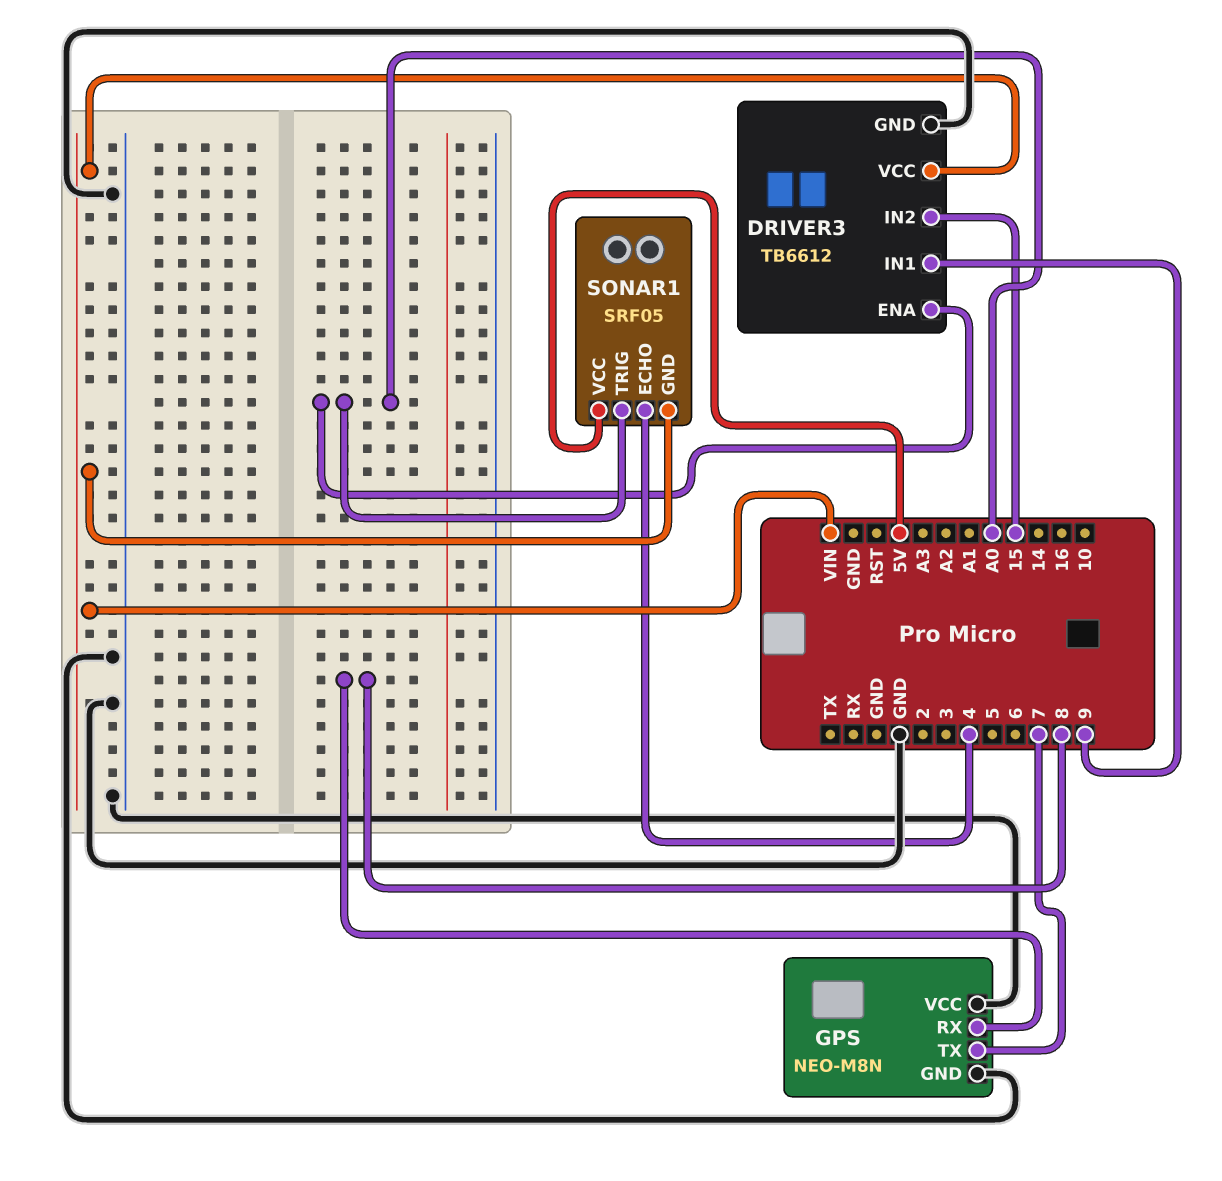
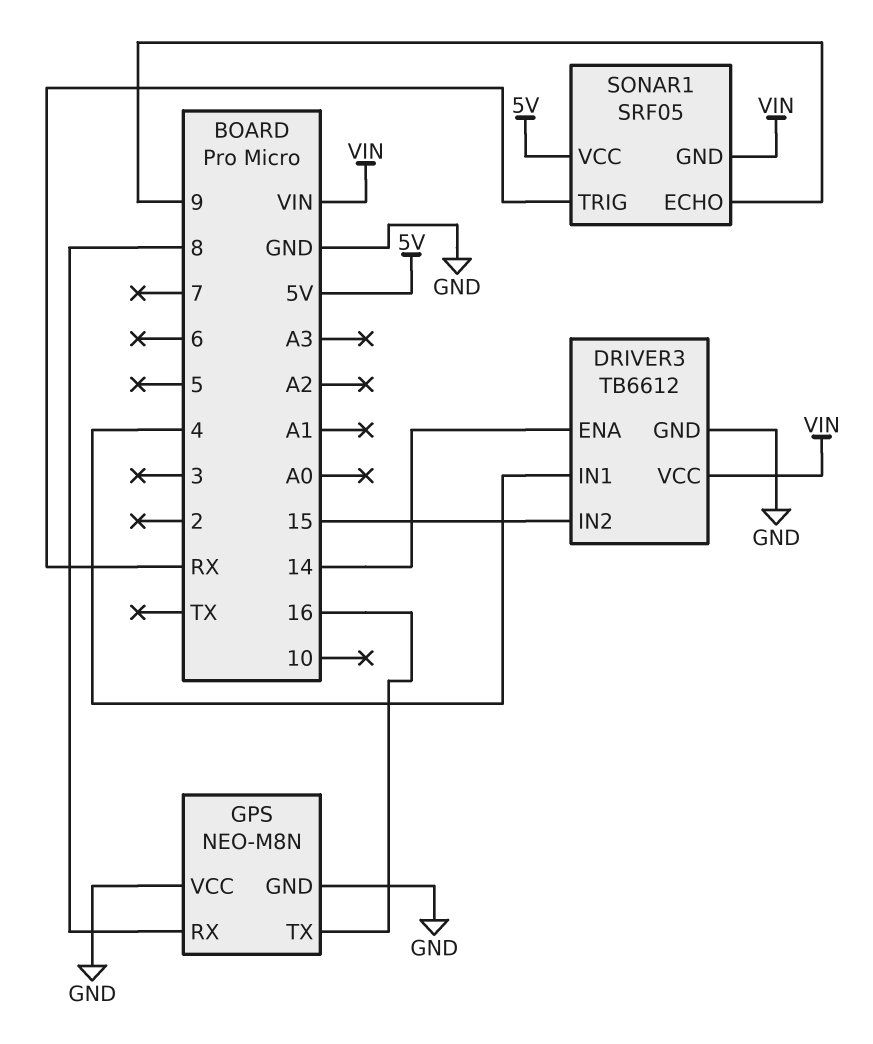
DRIVER3 pin ENA: A0 -> 14
DRIVER3 pin IN1: 9 -> 4
GPS pin TX: 7 -> 16
SONAR1 pin ECHO: 4 -> 9
SONAR1 pin TRIG: A0 -> RX

